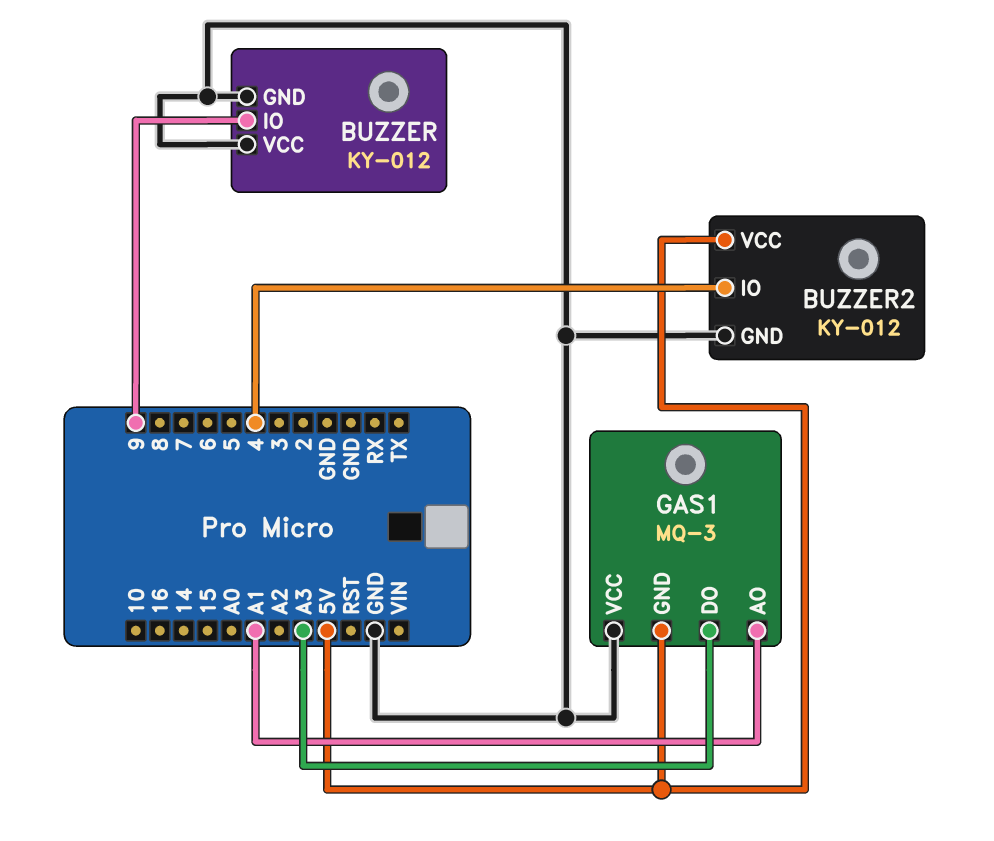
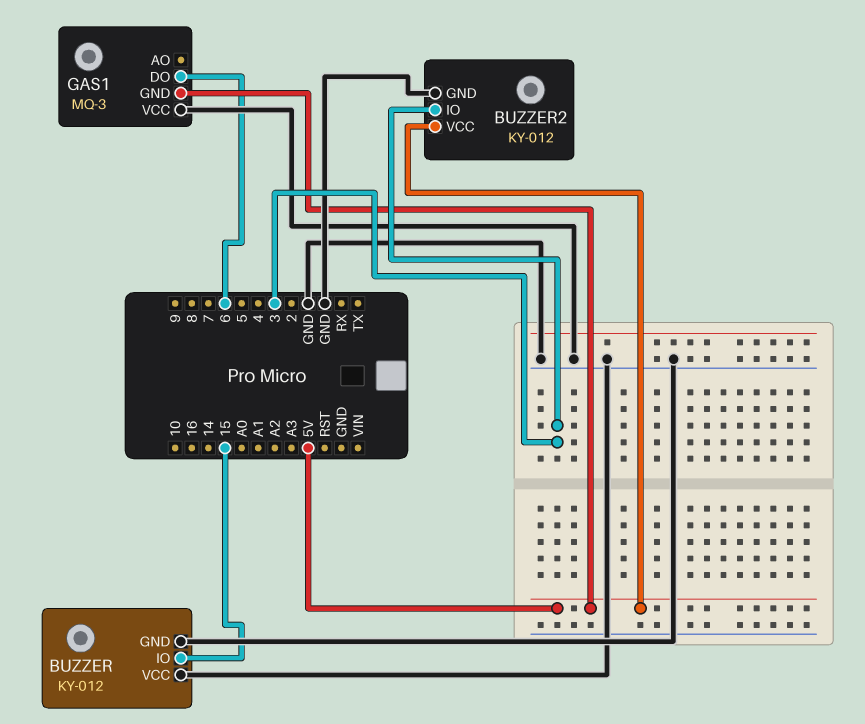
BUZZER pin IO: 9 -> 15
BUZZER2 pin IO: 4 -> 3
GAS1 pin AO: A1 -> none
GAS1 pin DO: A3 -> 6

